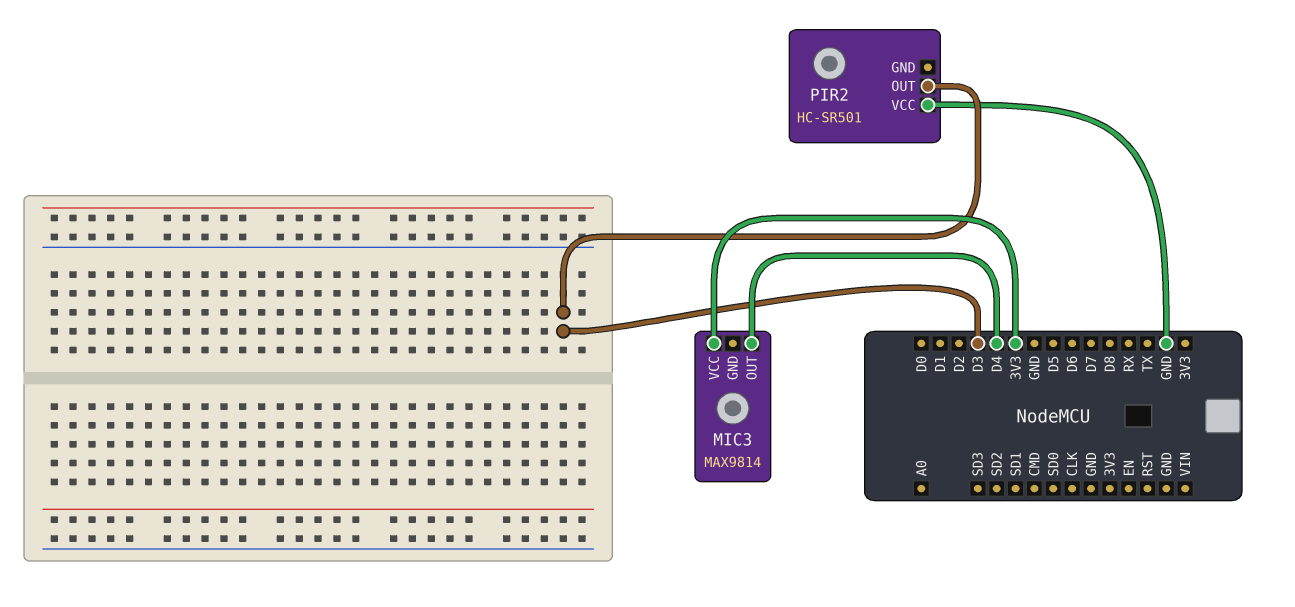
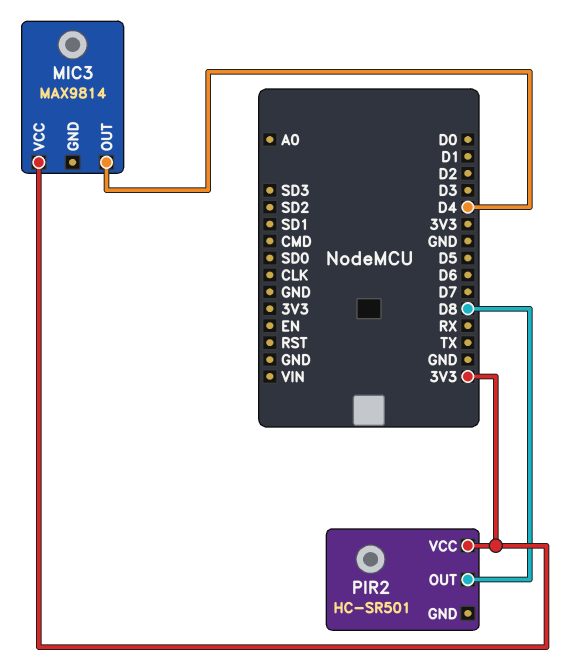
PIR2 pin OUT: D3 -> D8
PIR2 pin VCC: GND -> 3V3

